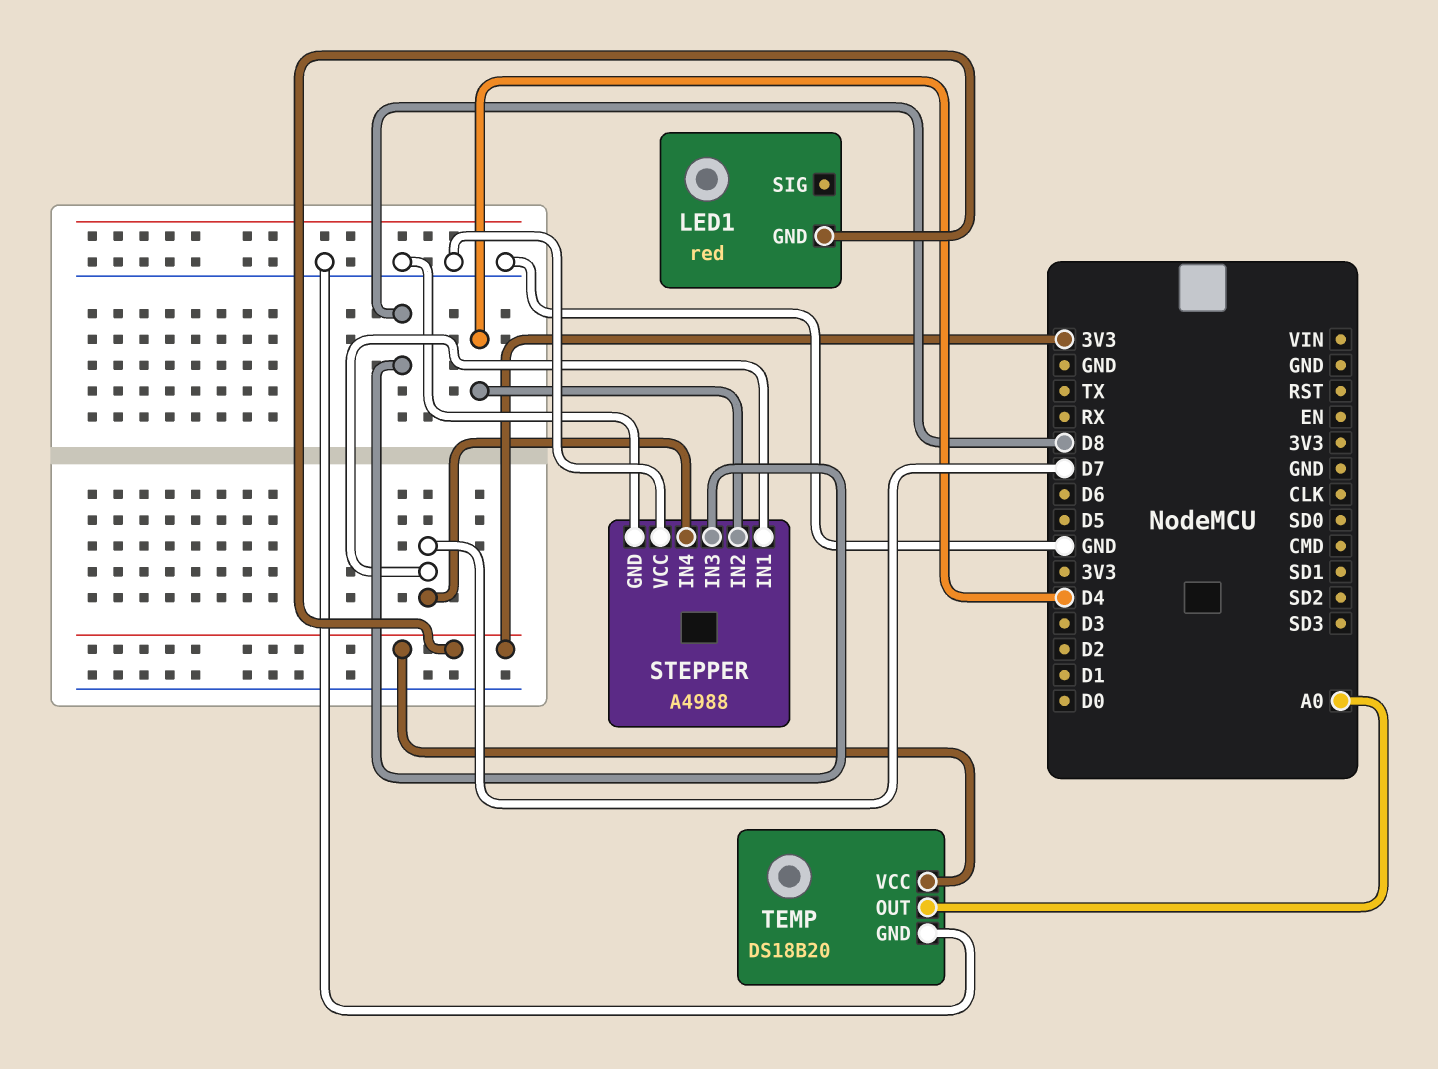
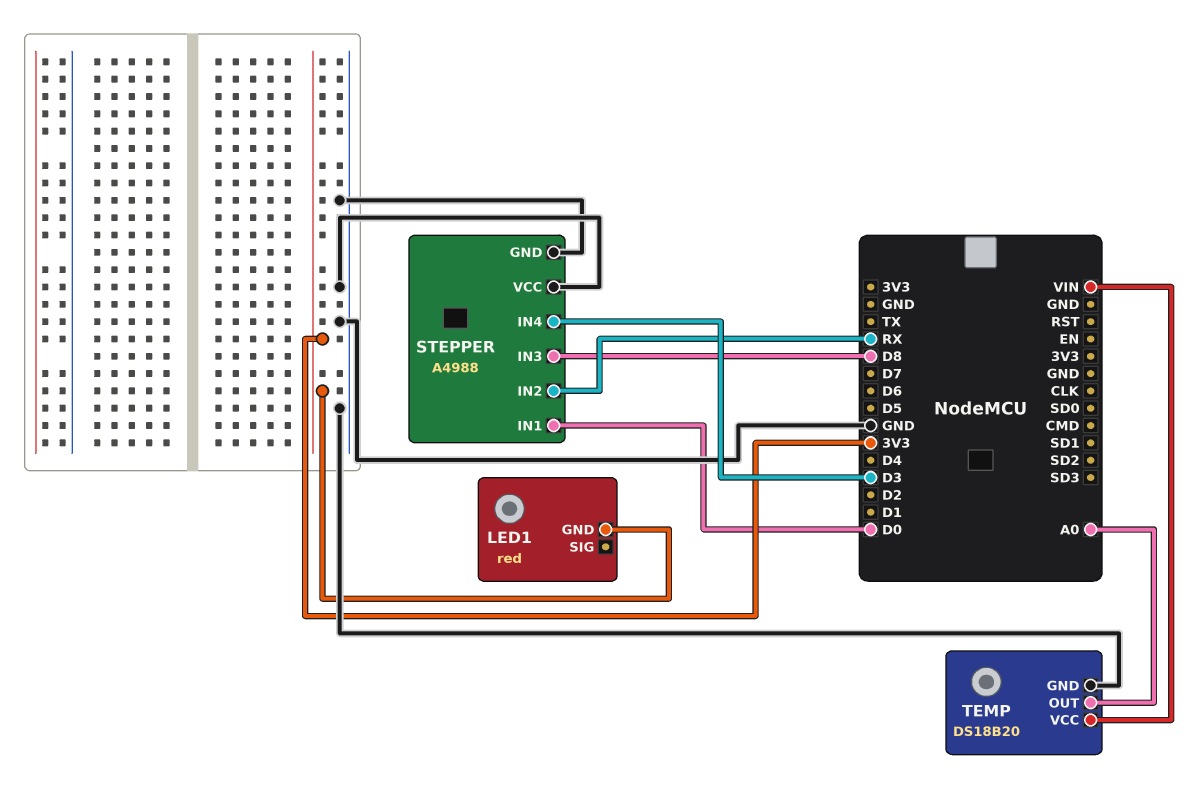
STEPPER pin IN1: D7 -> D0
STEPPER pin IN2: D4 -> RX
STEPPER pin IN4: D7 -> D3
TEMP pin VCC: 3V3 -> VIN

